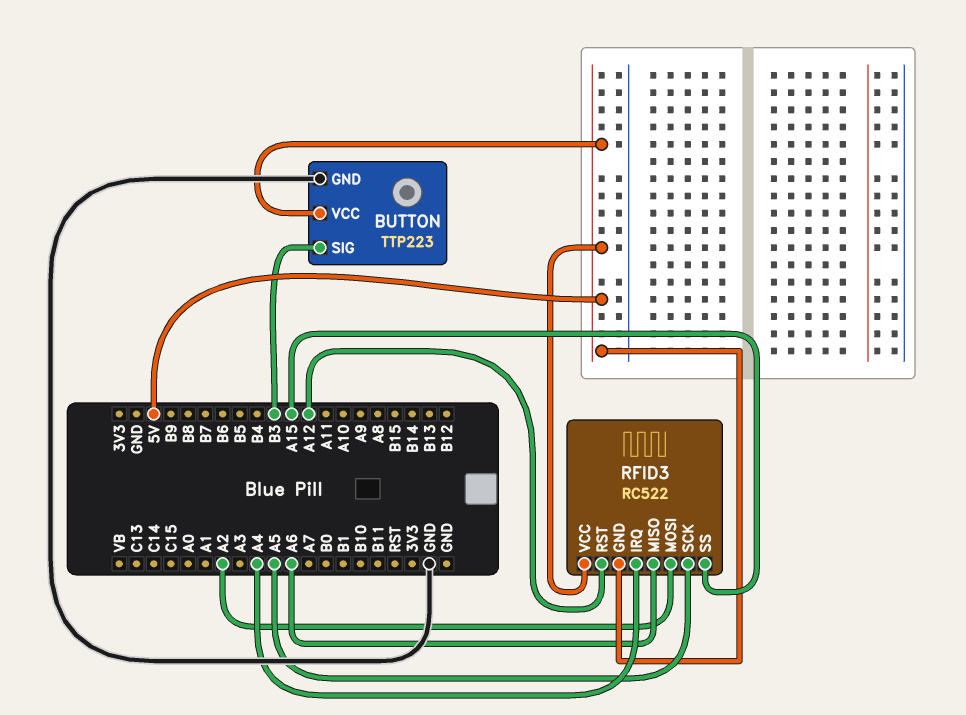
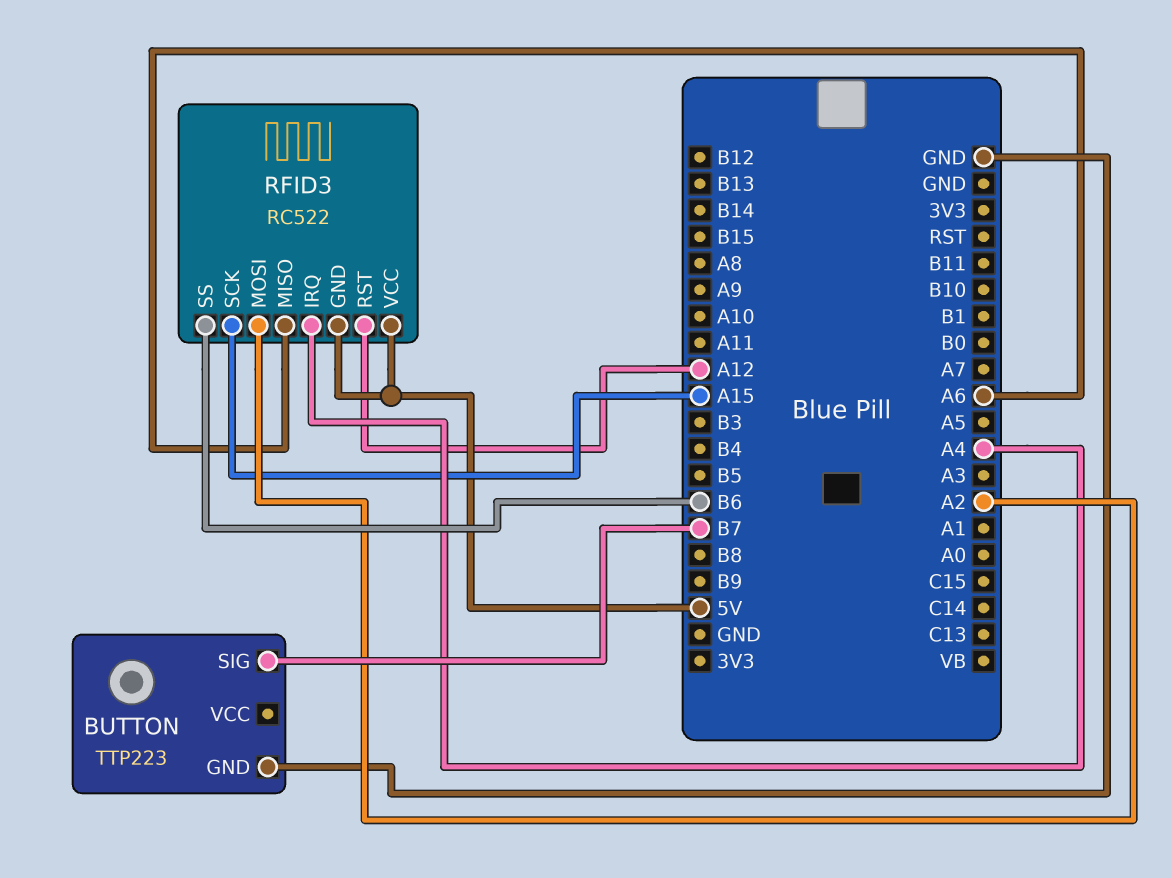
BUTTON pin SIG: B3 -> B7
BUTTON pin VCC: 5V -> none
RFID3 pin SCK: A5 -> A15
RFID3 pin SS: A15 -> B6

